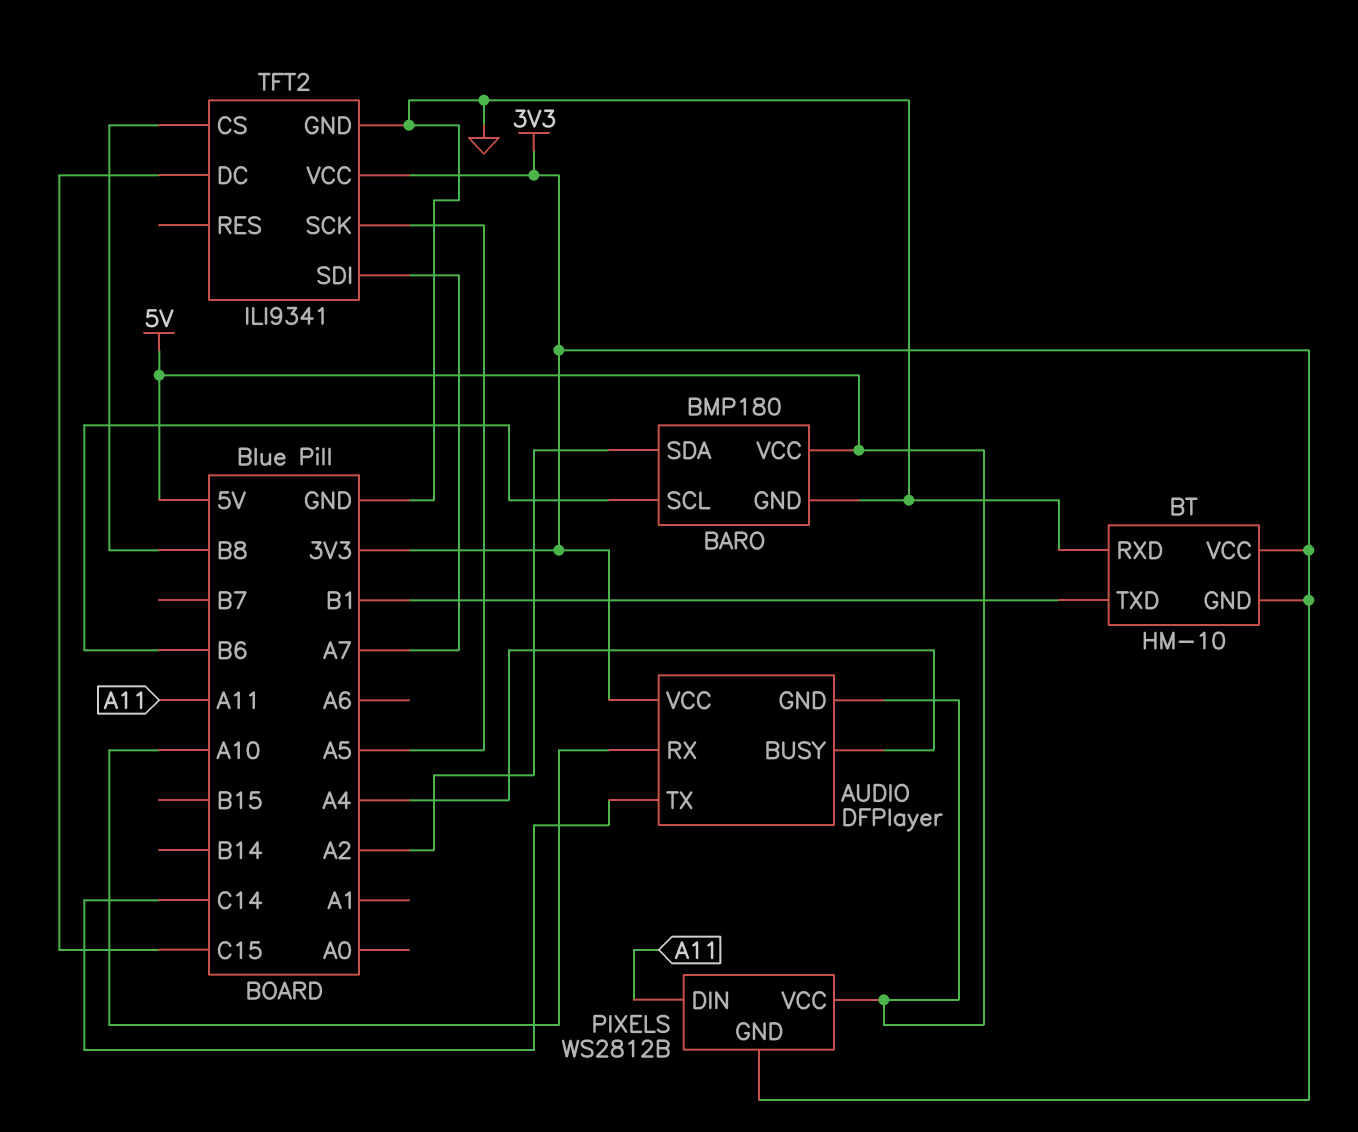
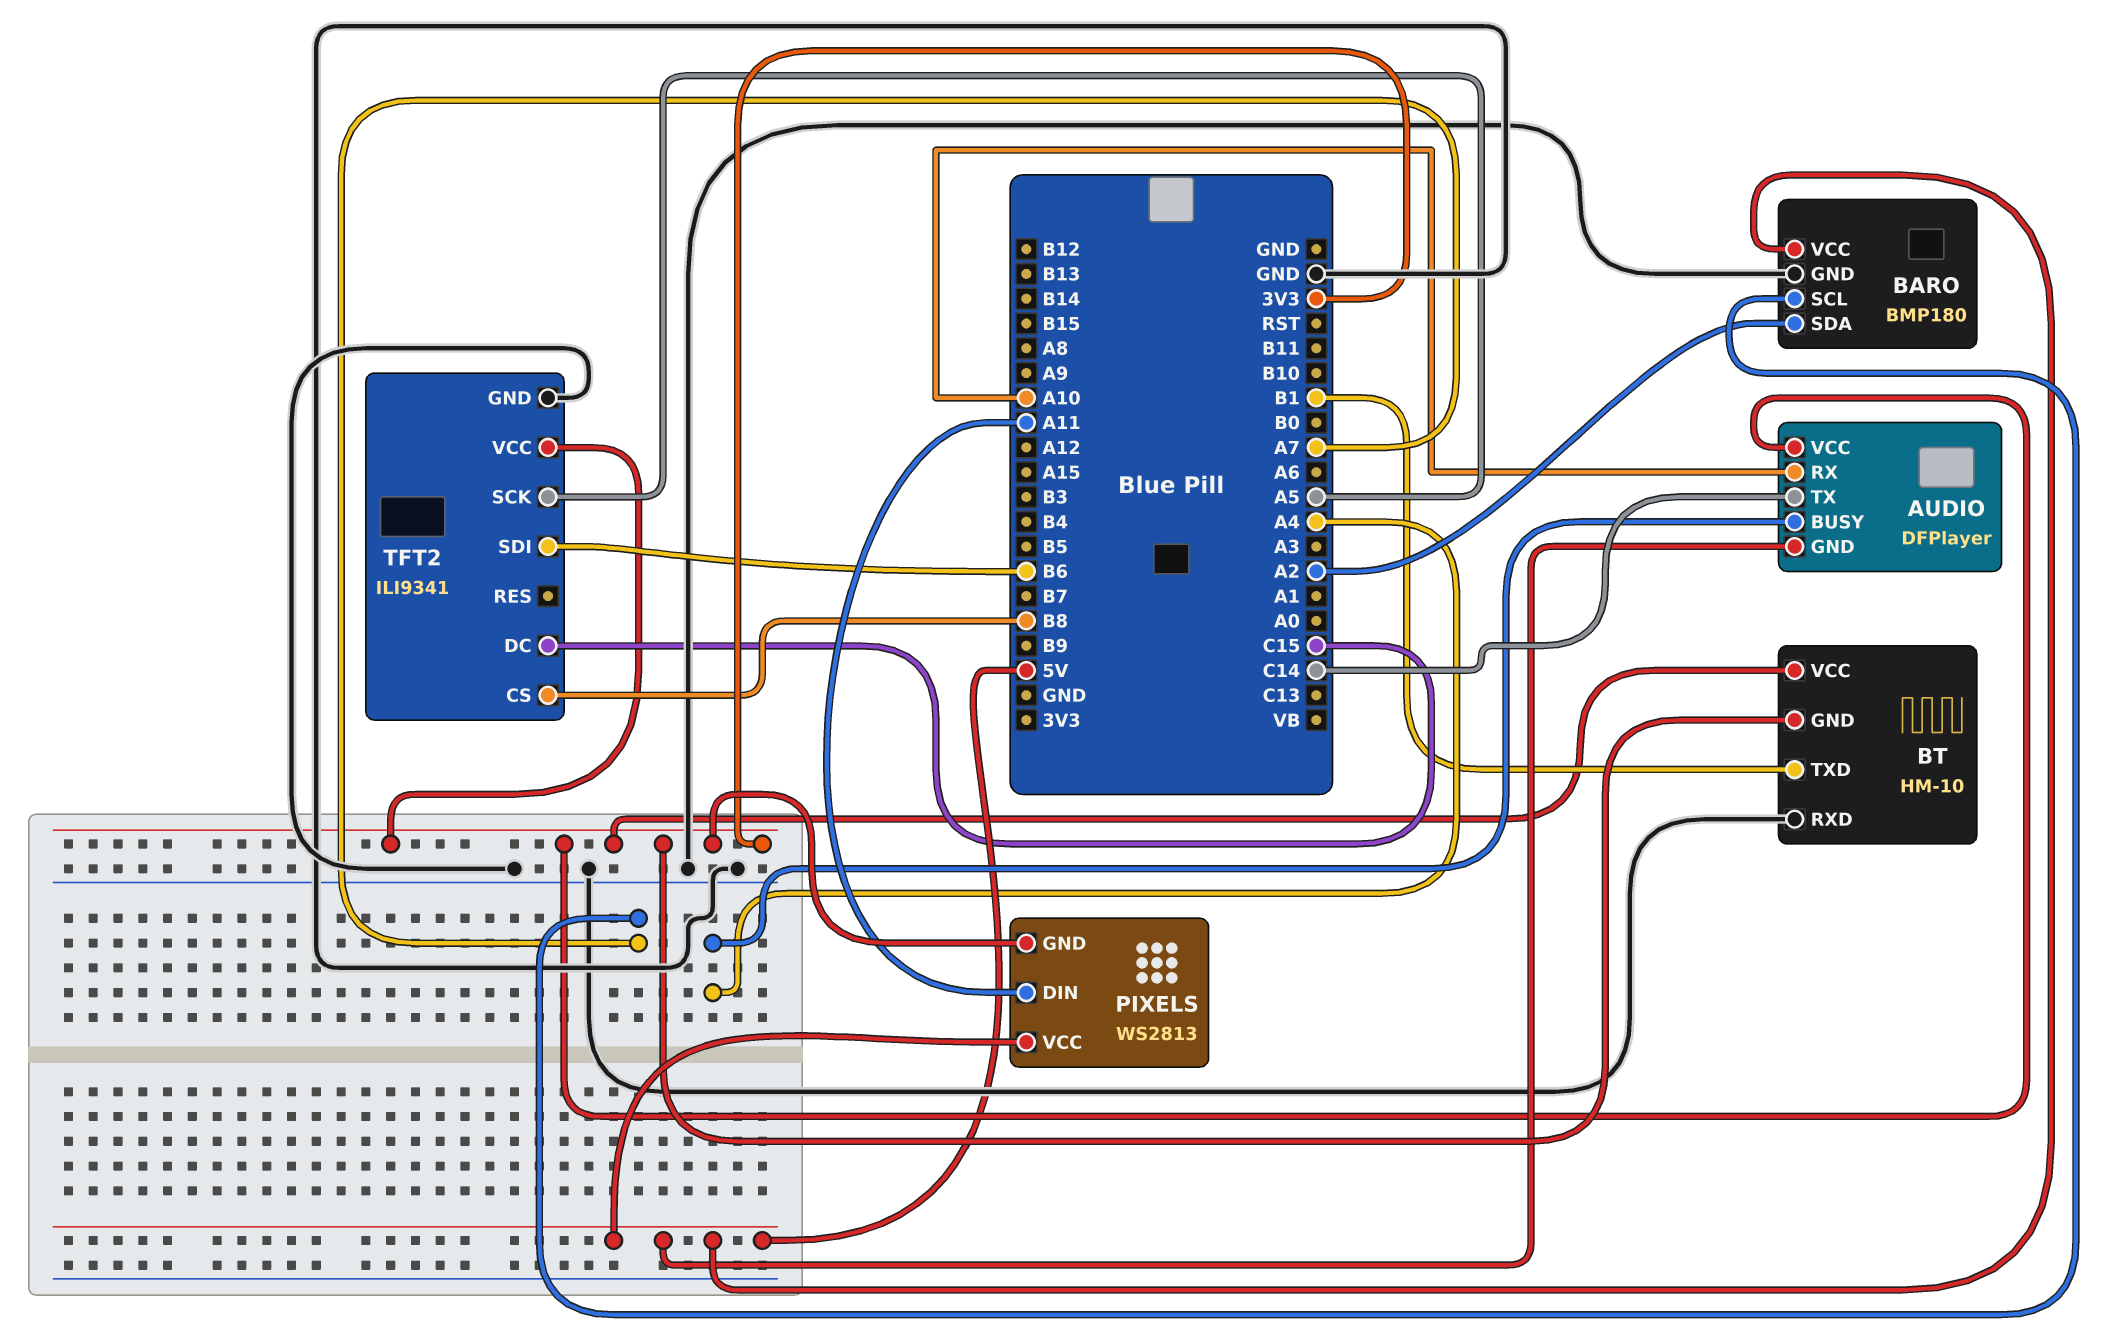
BARO pin SCL: B6 -> A7
PIXELS: WS2812B -> WS2813
TFT2 pin SDI: A7 -> B6

